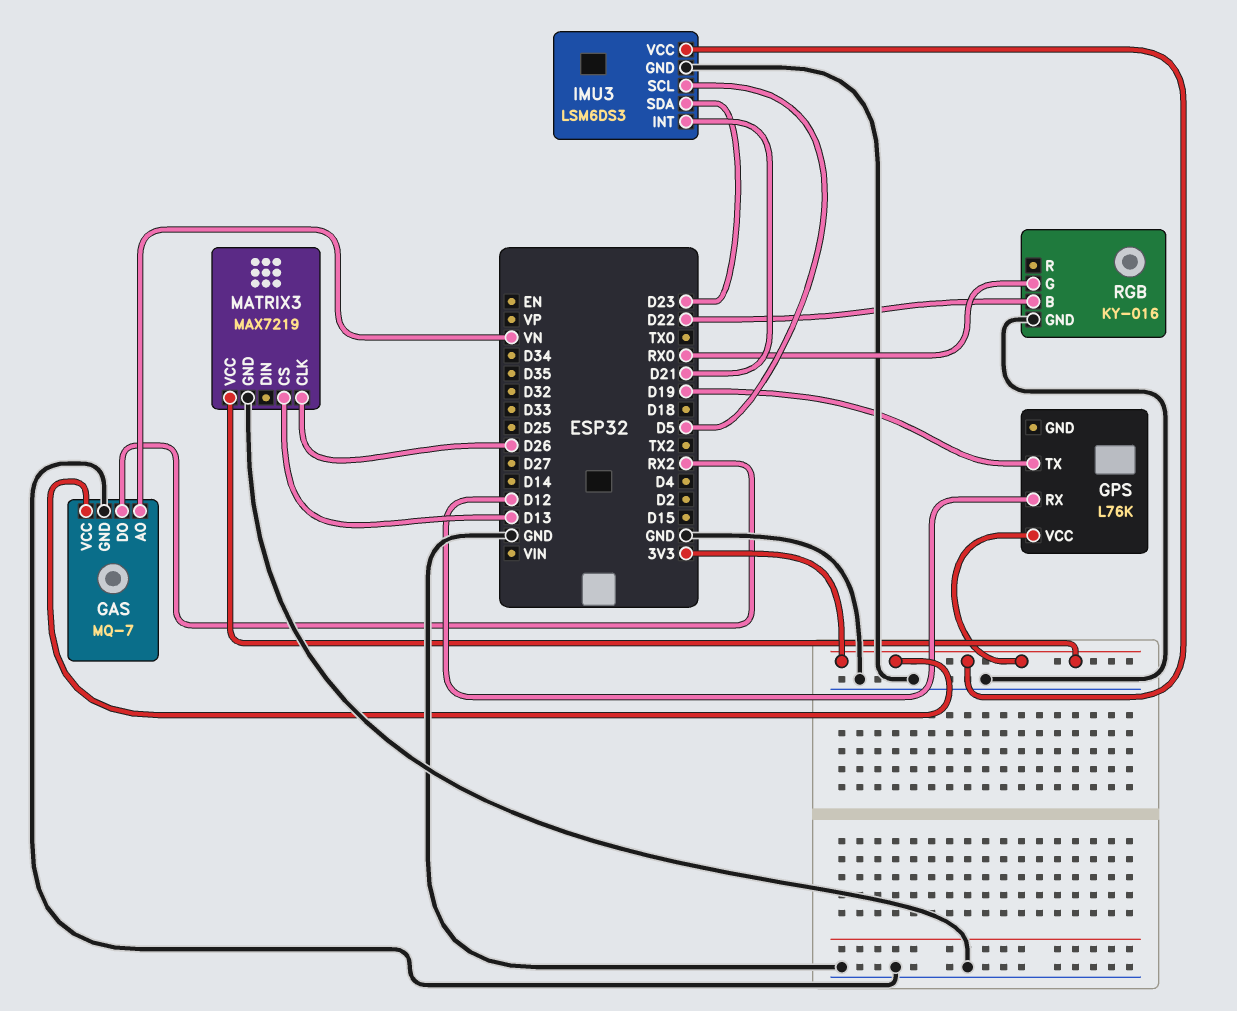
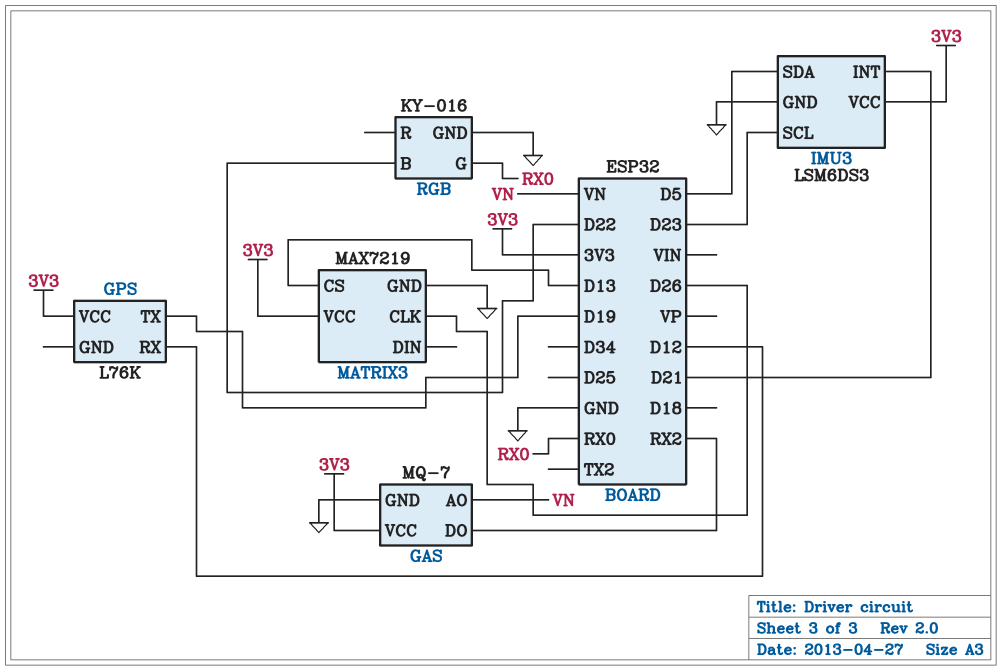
IMU3 pin SCL: D5 -> D23
IMU3 pin SDA: D23 -> D5

